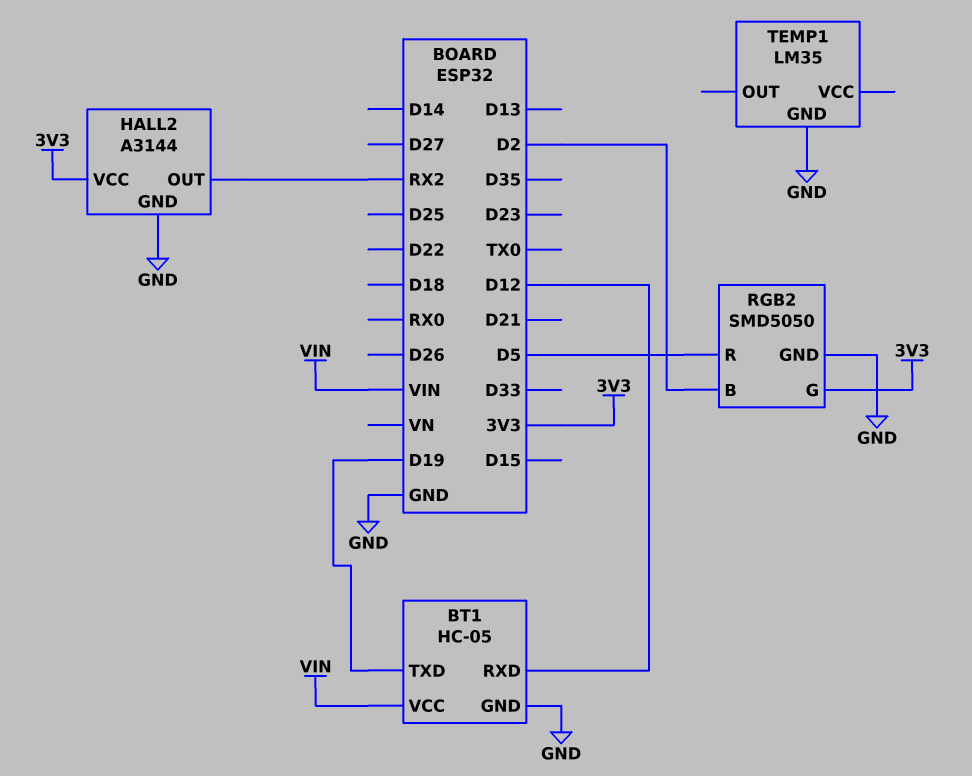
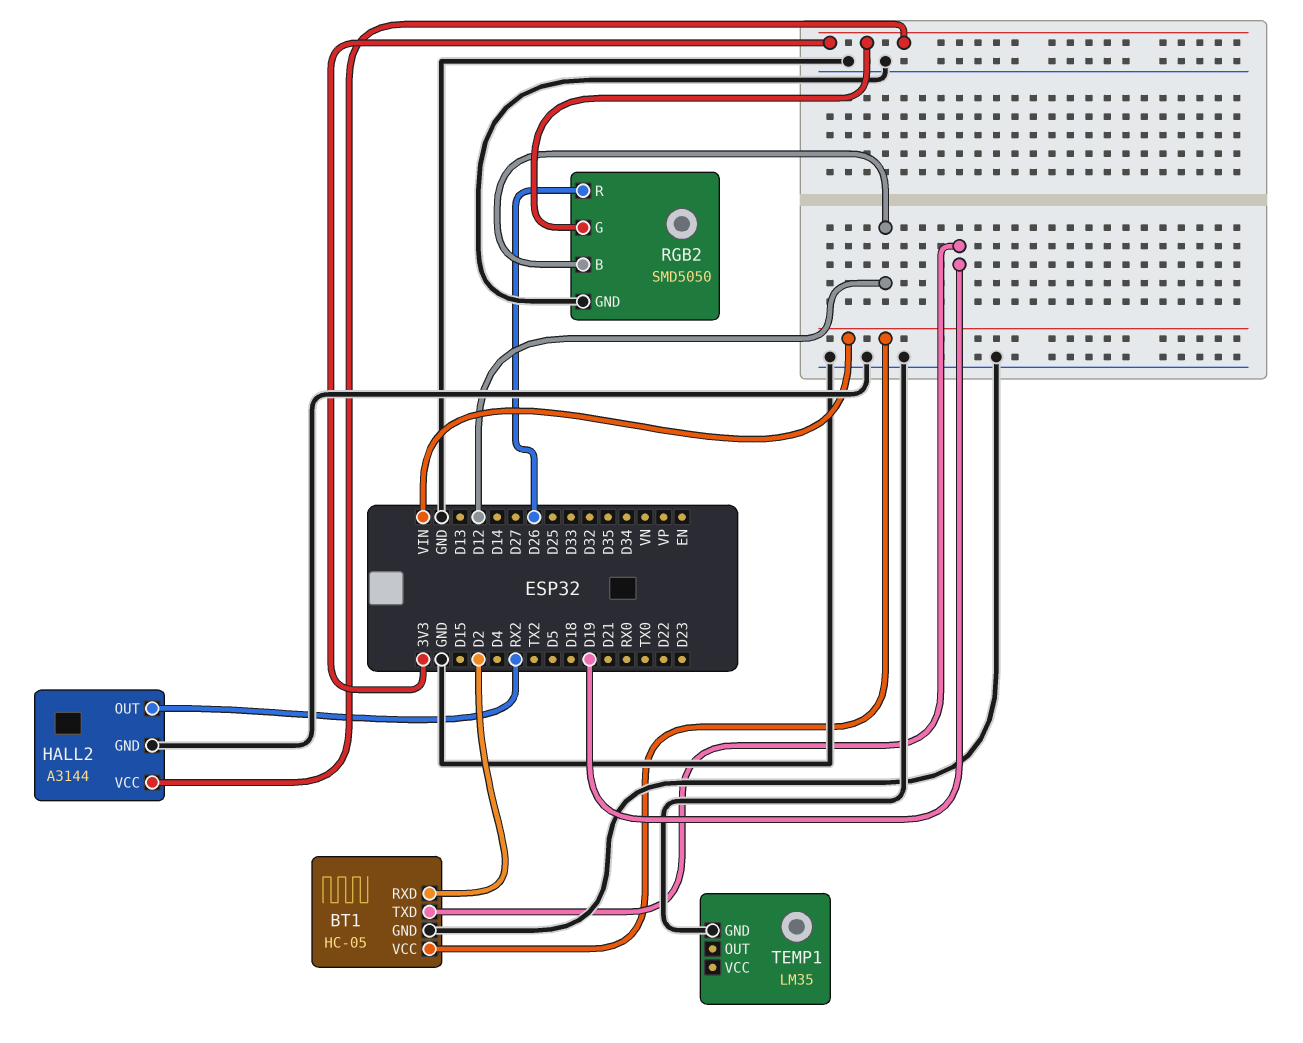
BT1 pin RXD: D12 -> D2
RGB2 pin B: D2 -> D12
RGB2 pin R: D5 -> D26

